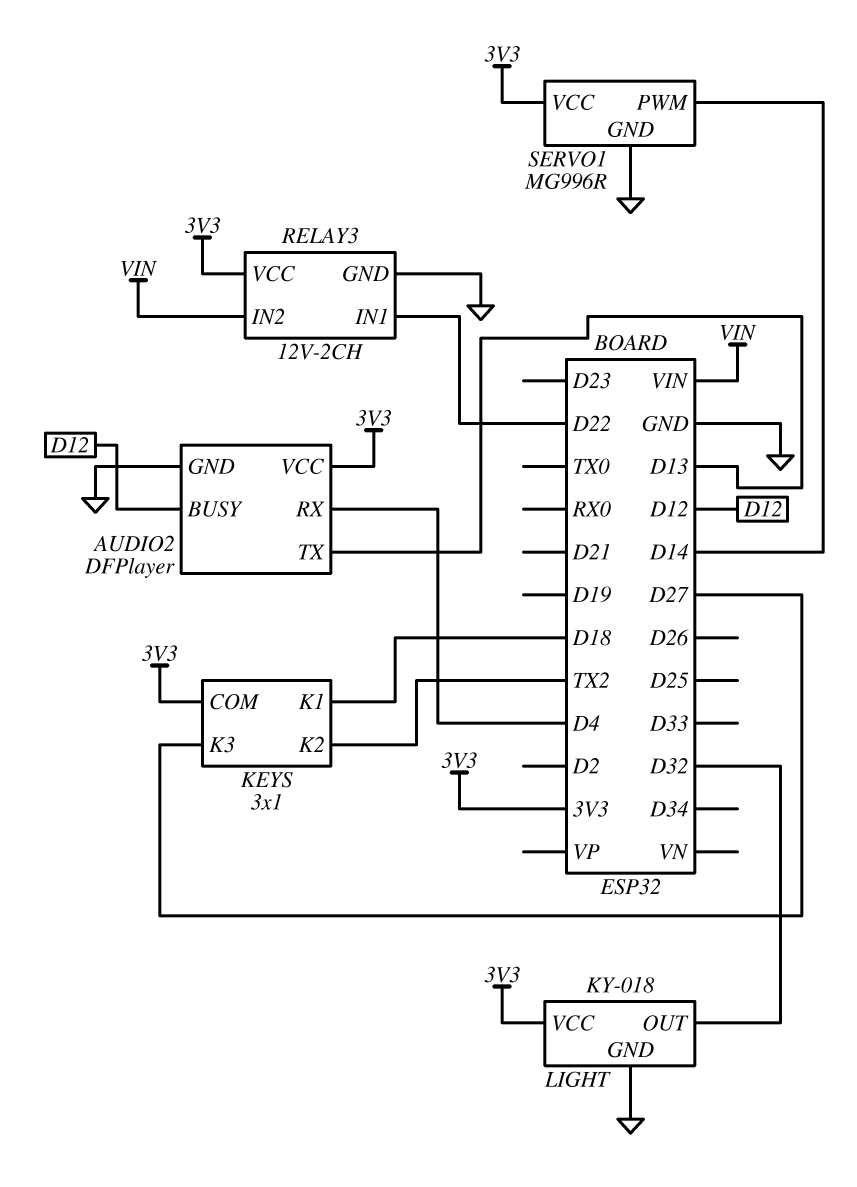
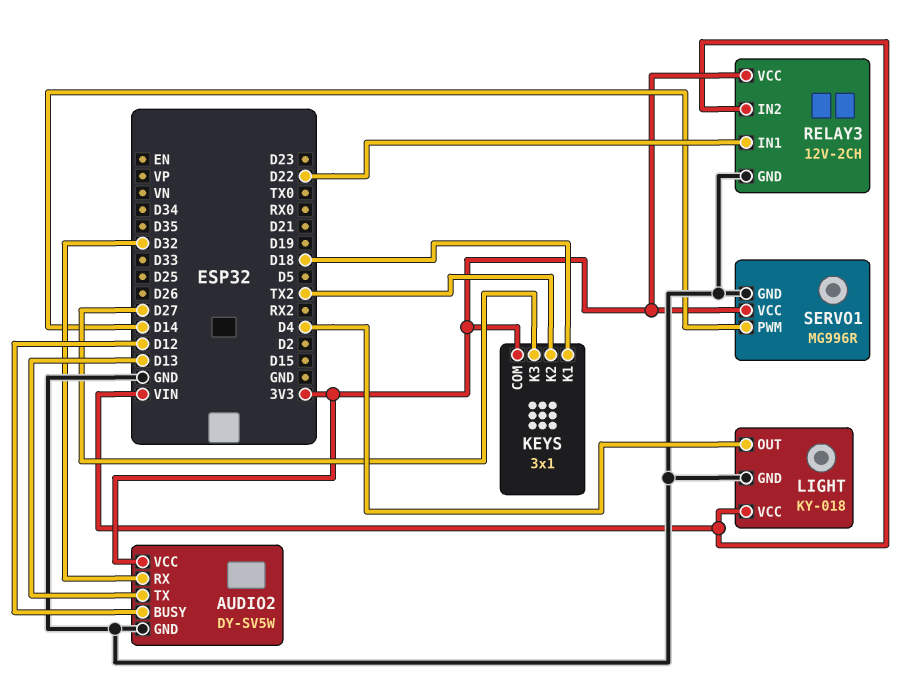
AUDIO2: DFPlayer -> DY-SV5W
AUDIO2 pin RX: D4 -> D32
LIGHT pin OUT: D32 -> D4
LIGHT pin VCC: 3V3 -> VIN

